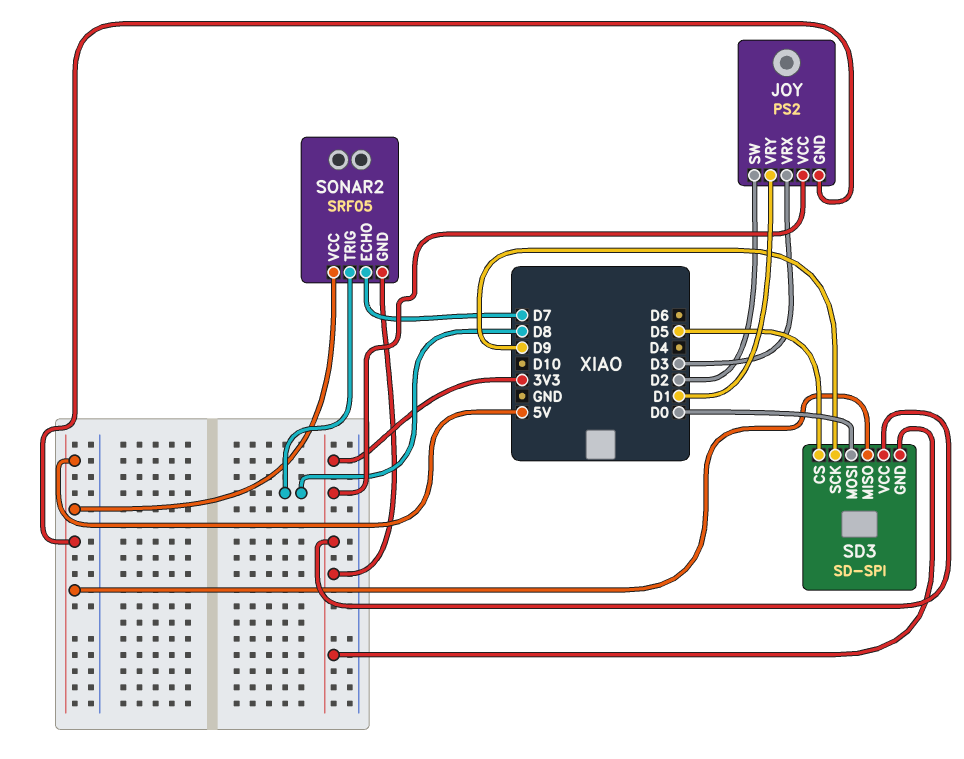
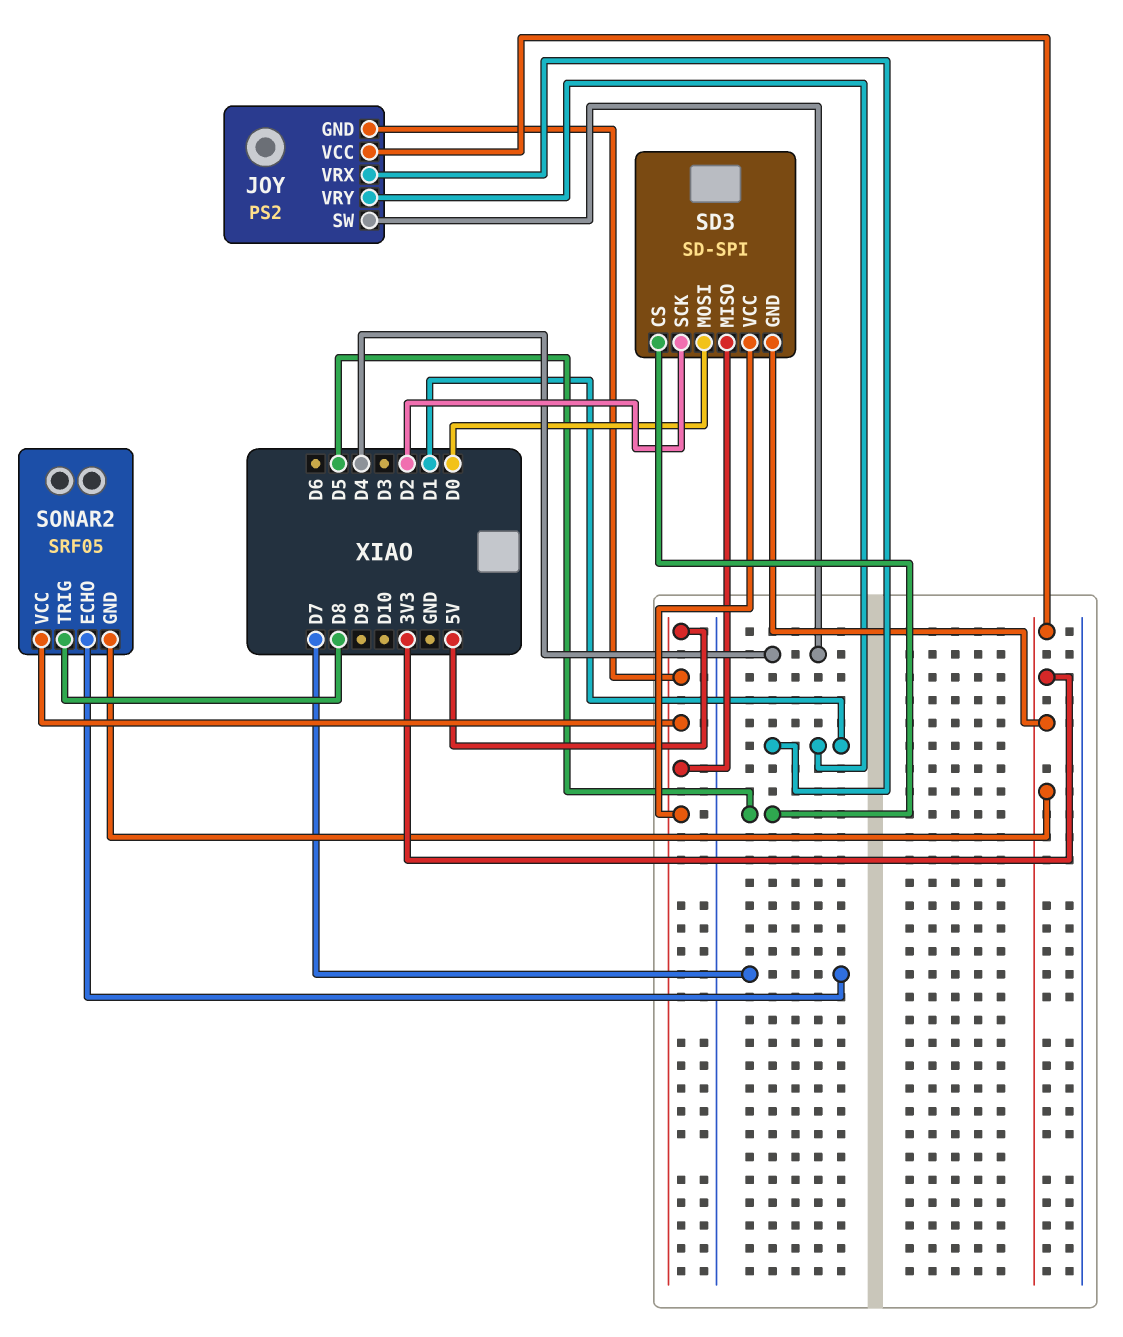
JOY pin SW: D2 -> D4
JOY pin VRX: D3 -> D1
SD3 pin SCK: D9 -> D2
SD3 pin VCC: 3V3 -> 5V

